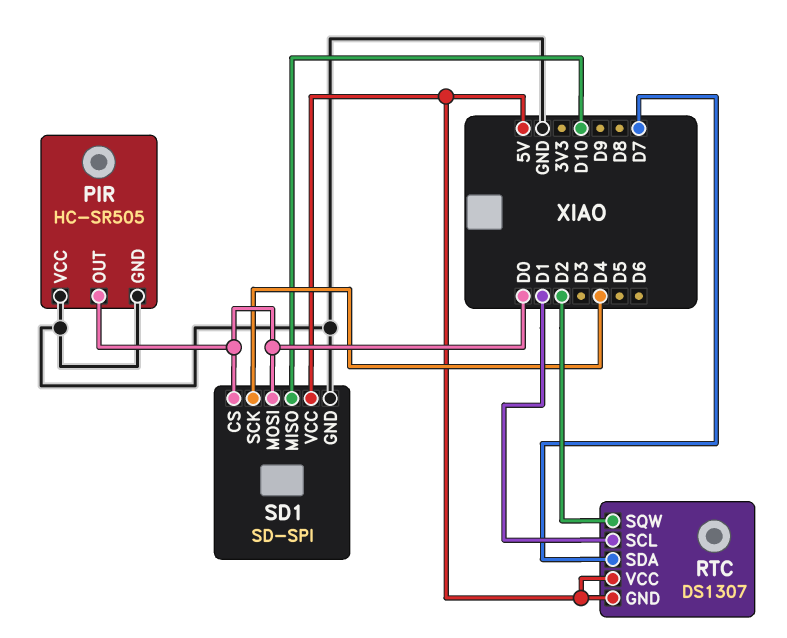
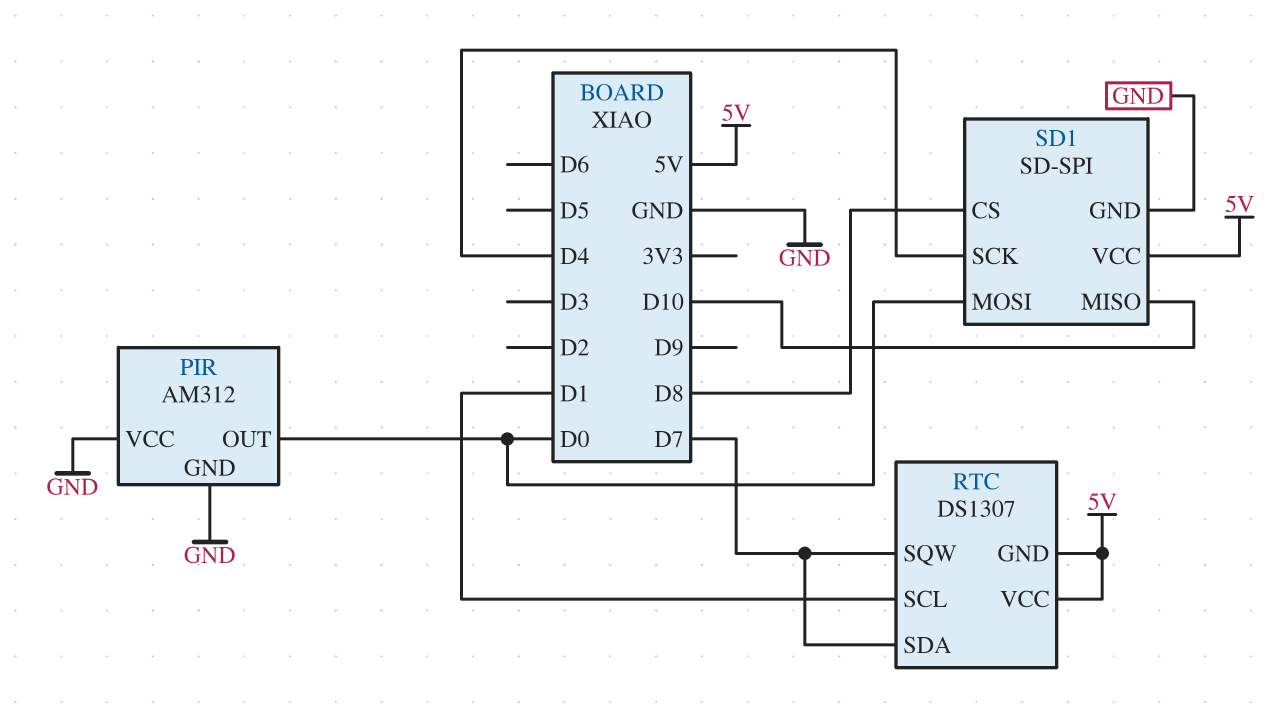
PIR: HC-SR505 -> AM312
RTC pin SQW: D2 -> D7
SD1 pin CS: D0 -> D8

